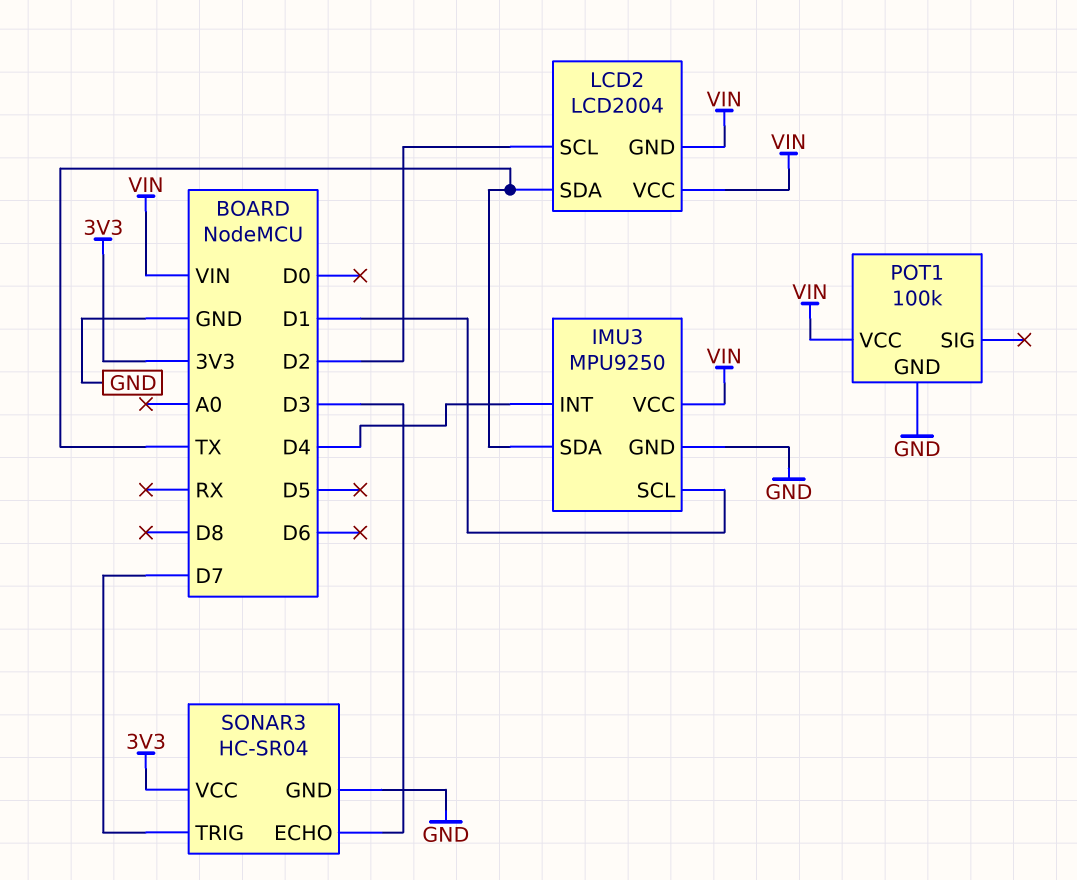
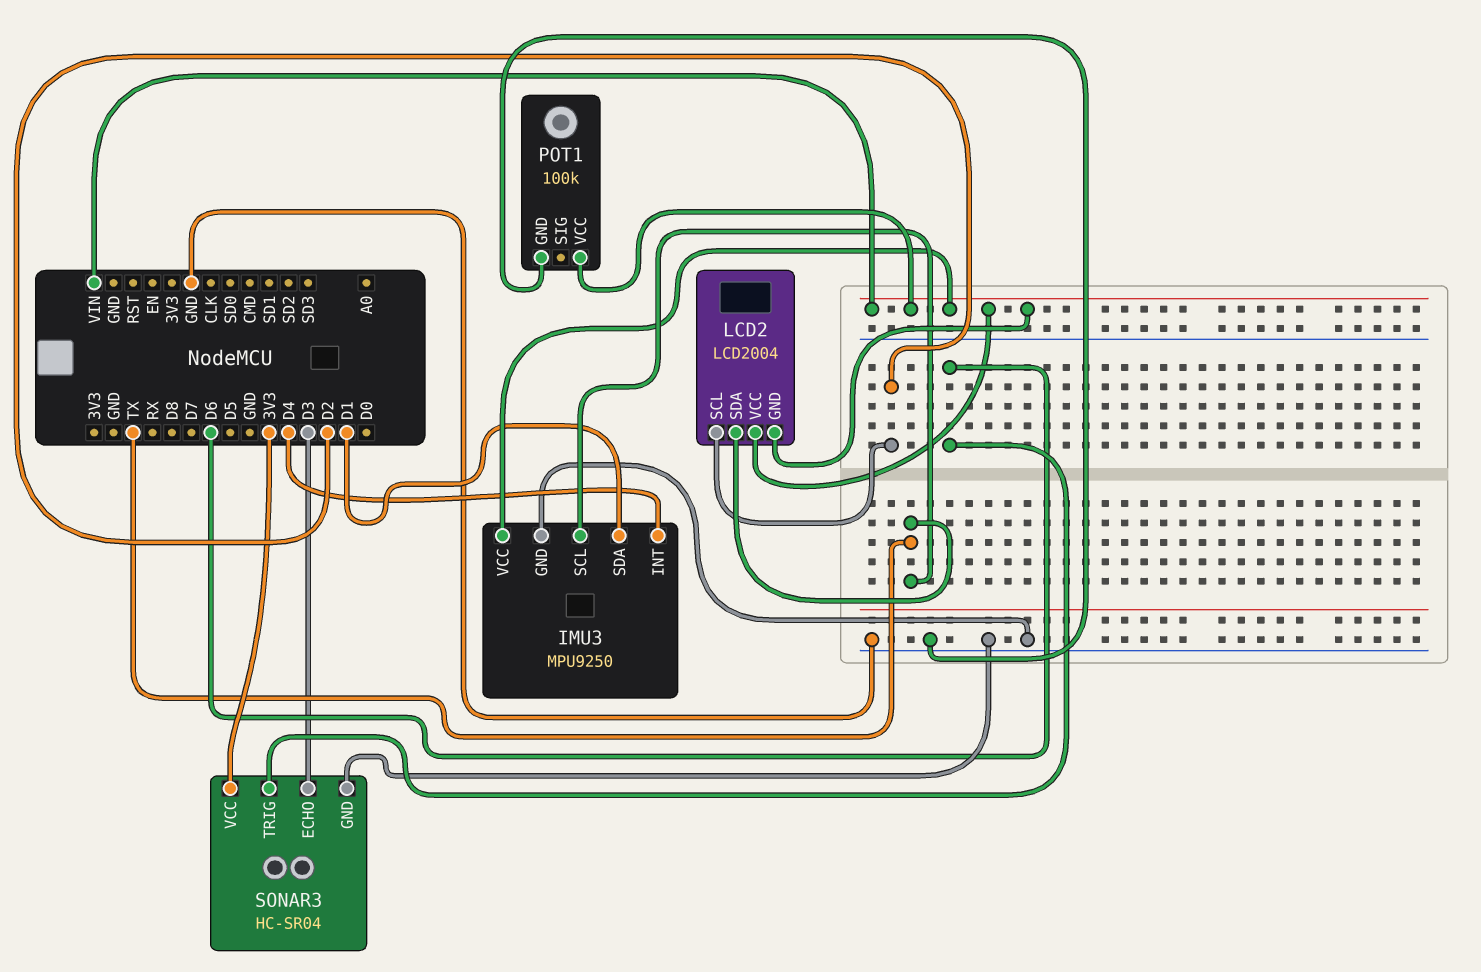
IMU3 pin SCL: D1 -> TX
IMU3 pin SDA: TX -> D1
SONAR3 pin TRIG: D7 -> D6

